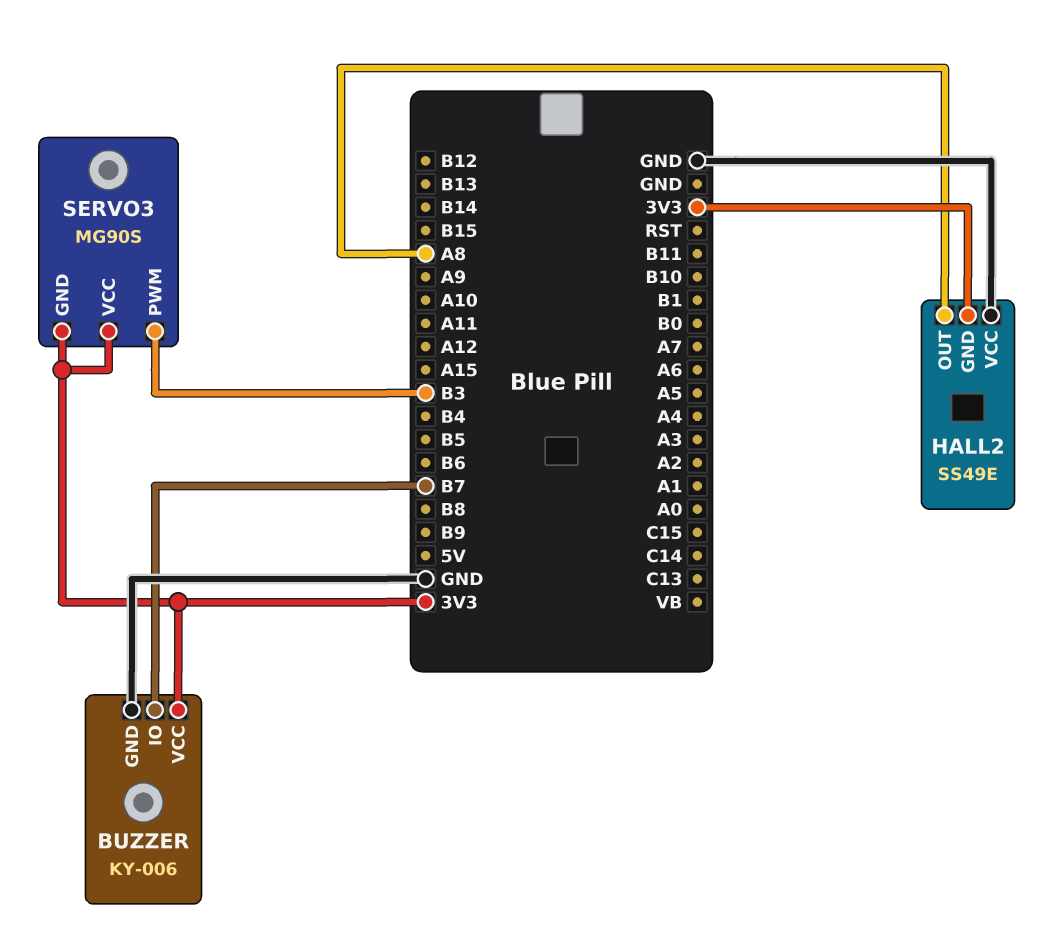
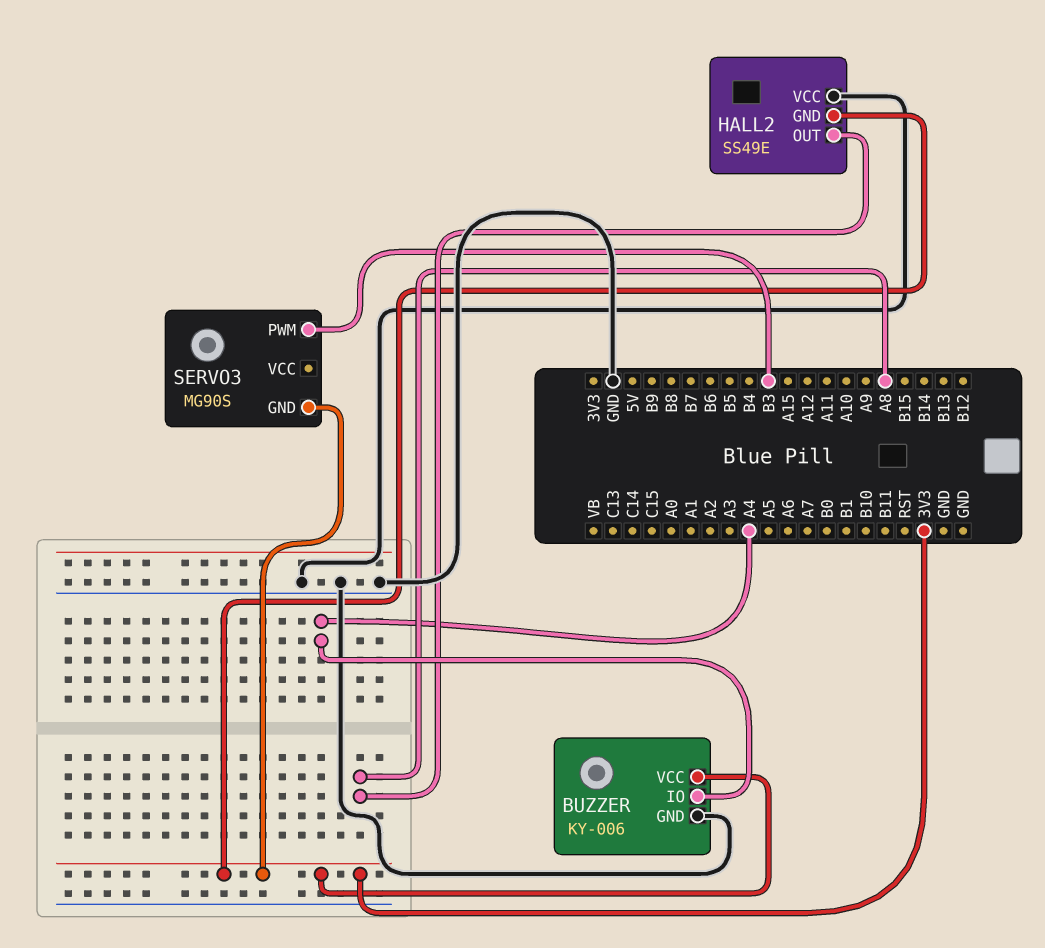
BUZZER pin IO: B7 -> A4
SERVO3 pin VCC: 3V3 -> none

